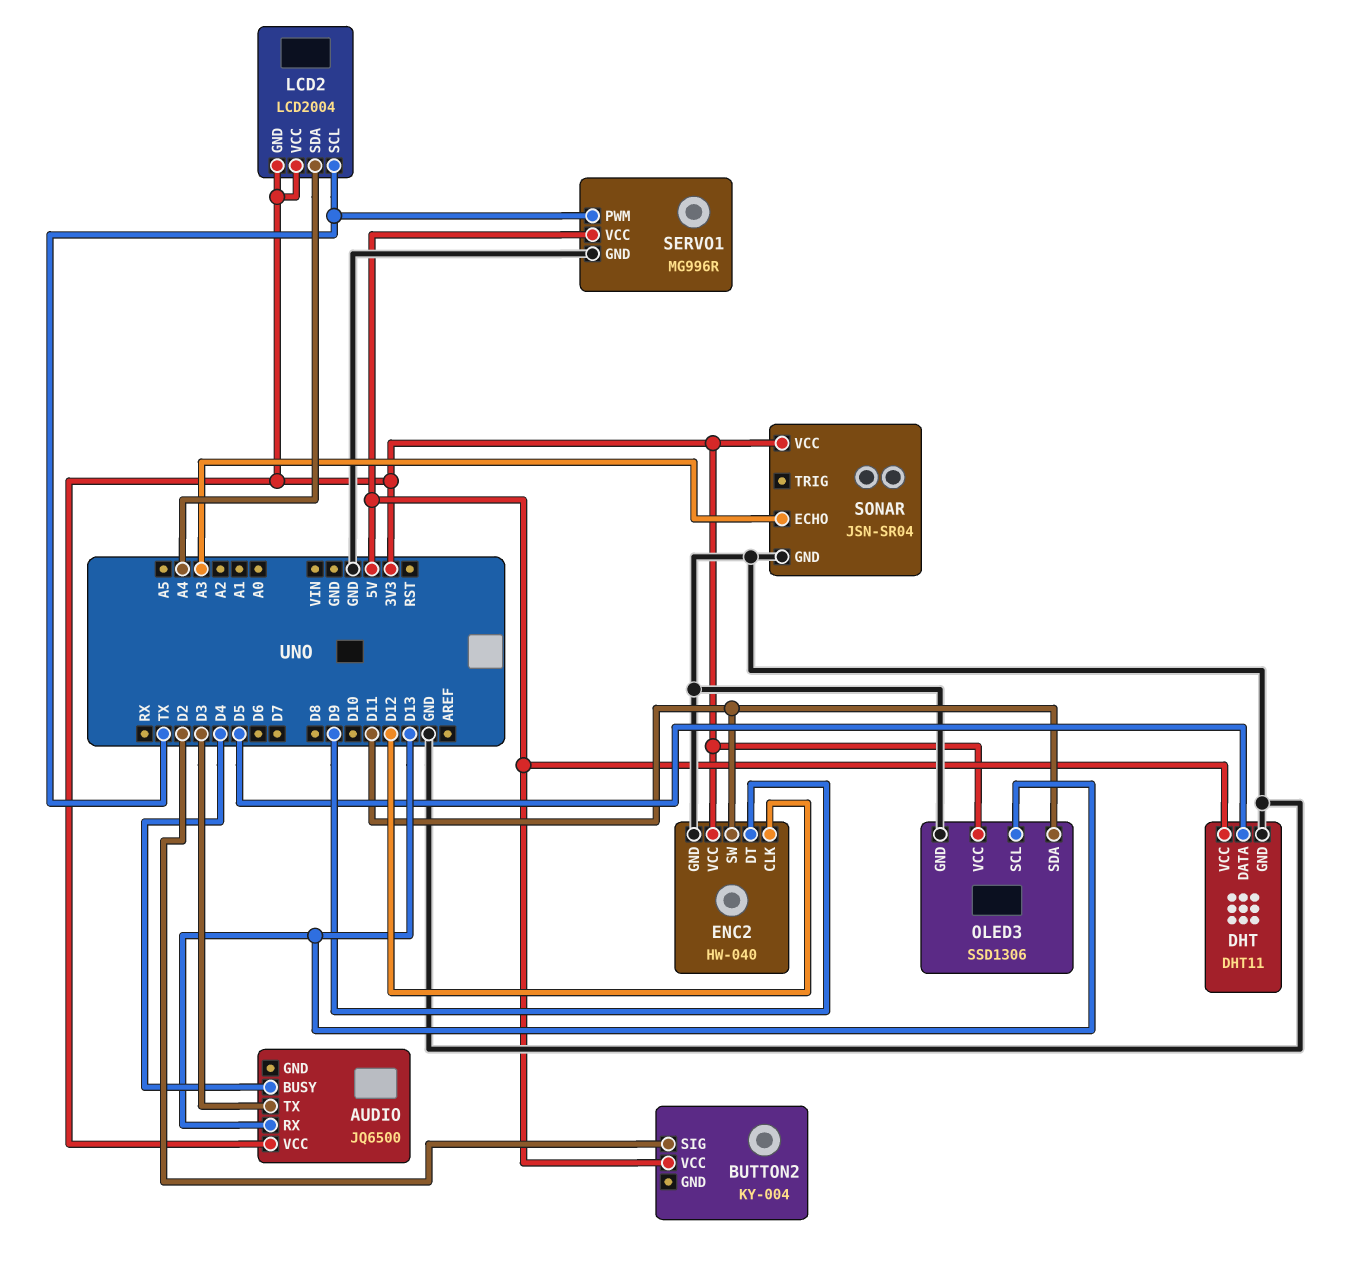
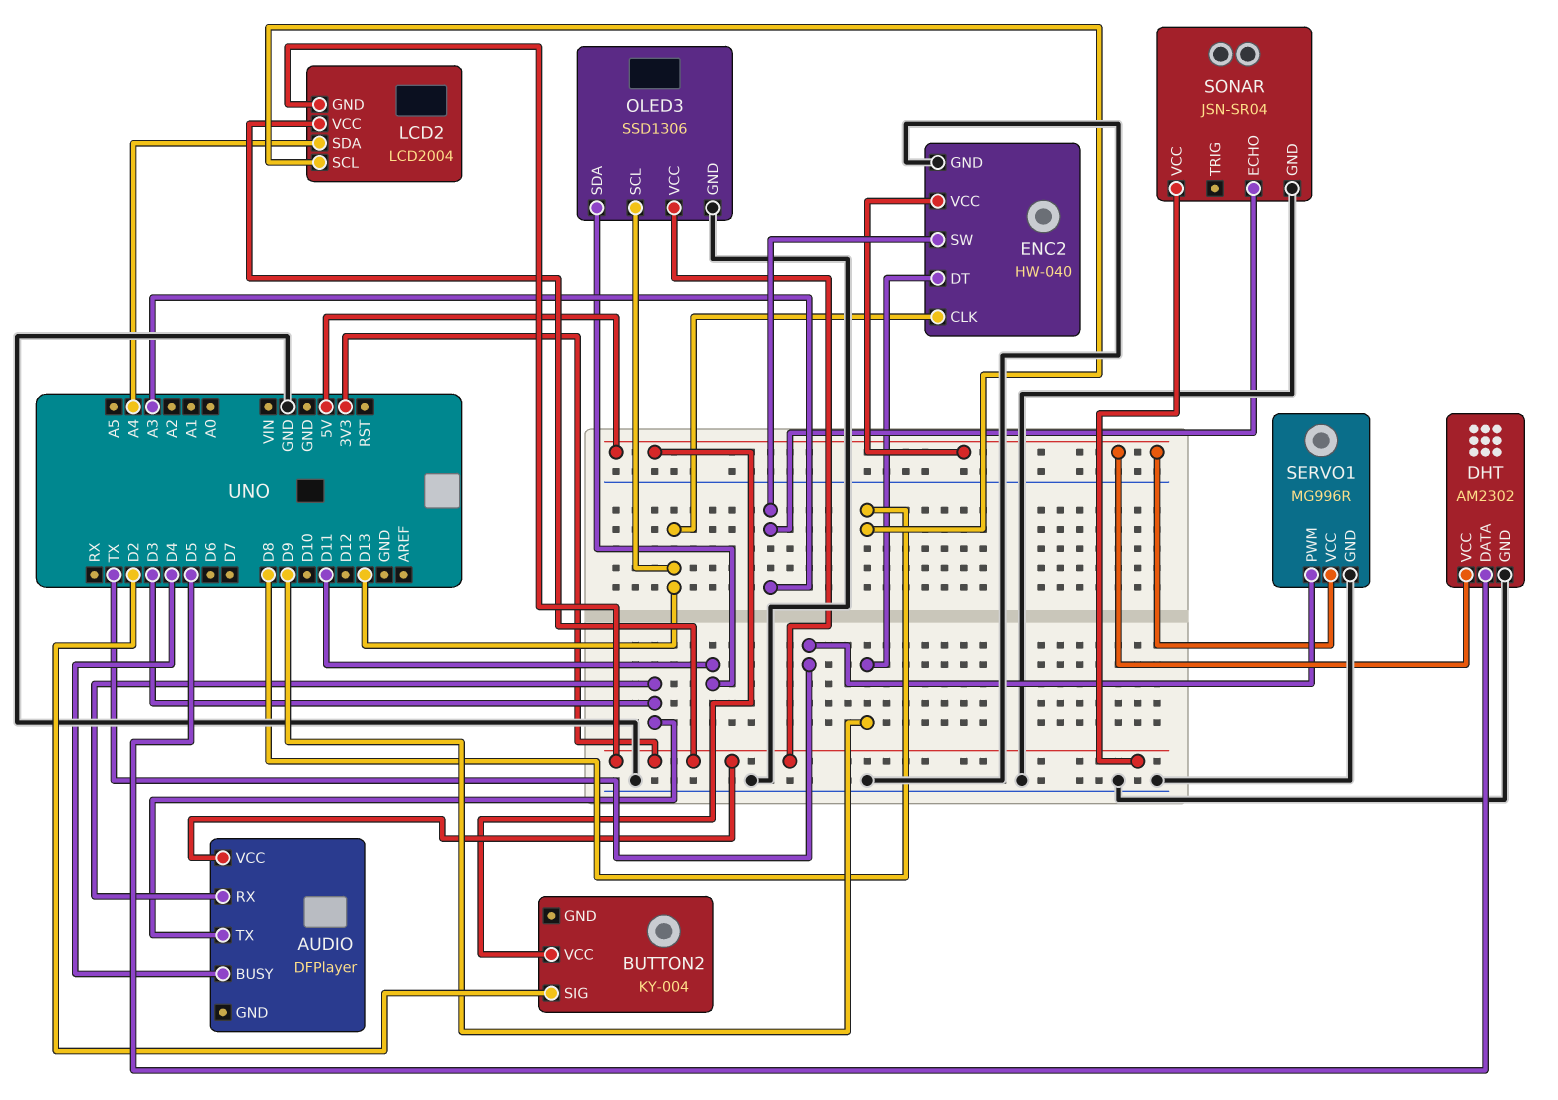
AUDIO: JQ6500 -> DFPlayer
AUDIO pin RX: D13 -> D3
DHT: DHT11 -> AM2302
ENC2 pin CLK: D12 -> D13
ENC2 pin SW: D11 -> A3
ENC2 pin VCC: 3V3 -> 5V
LCD2 pin SCL: TX -> D8

